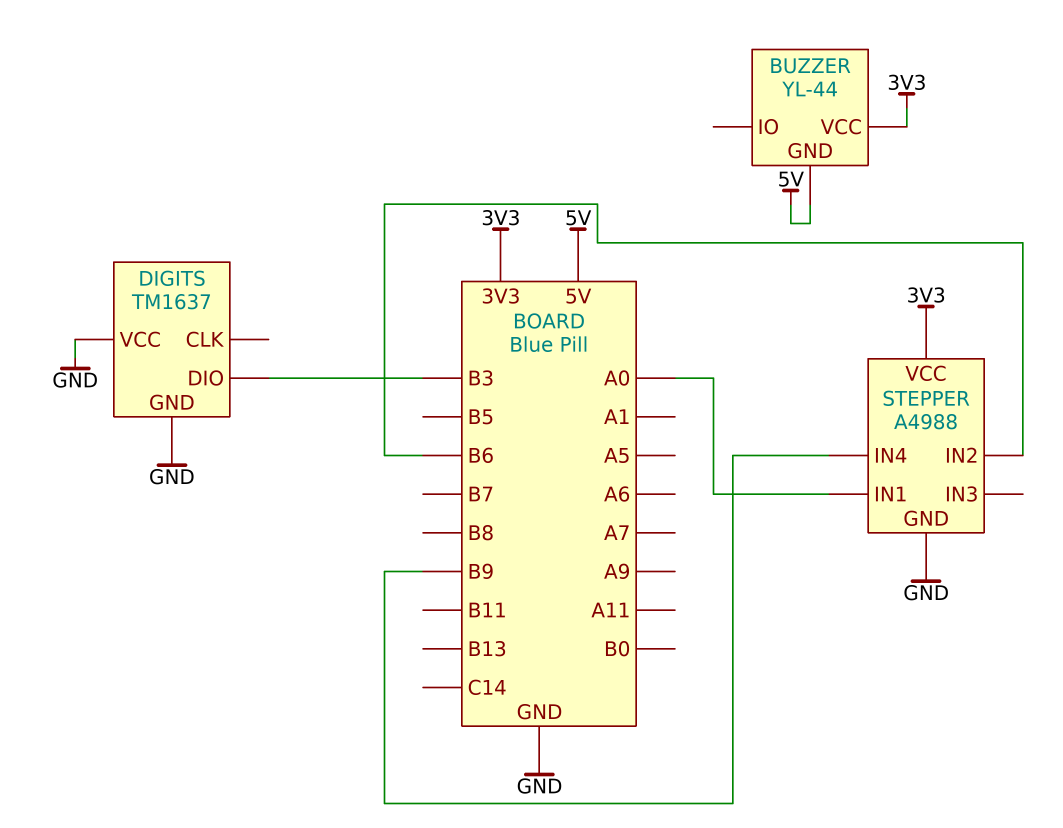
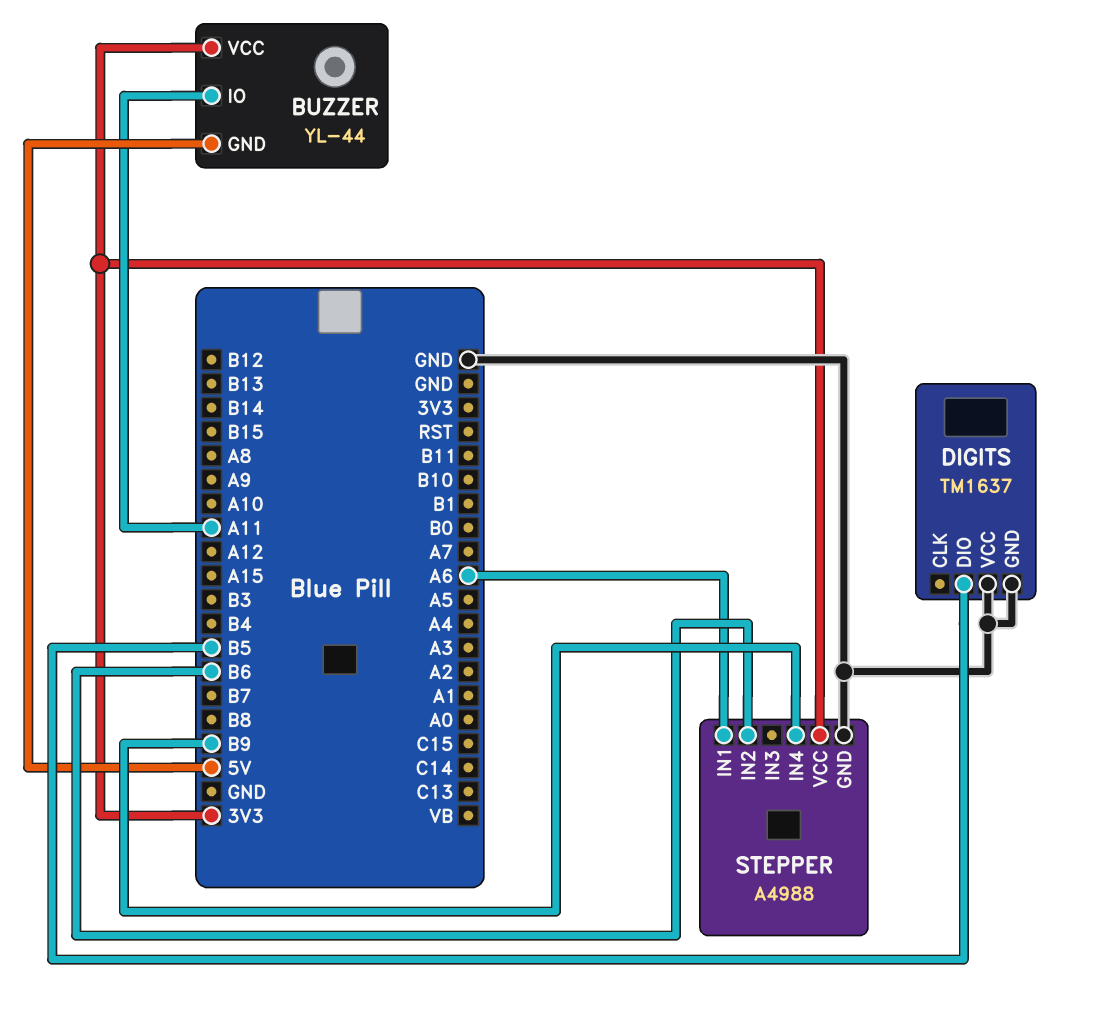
BUZZER pin IO: none -> A11
DIGITS pin DIO: B3 -> B5
STEPPER pin IN1: A0 -> A6

